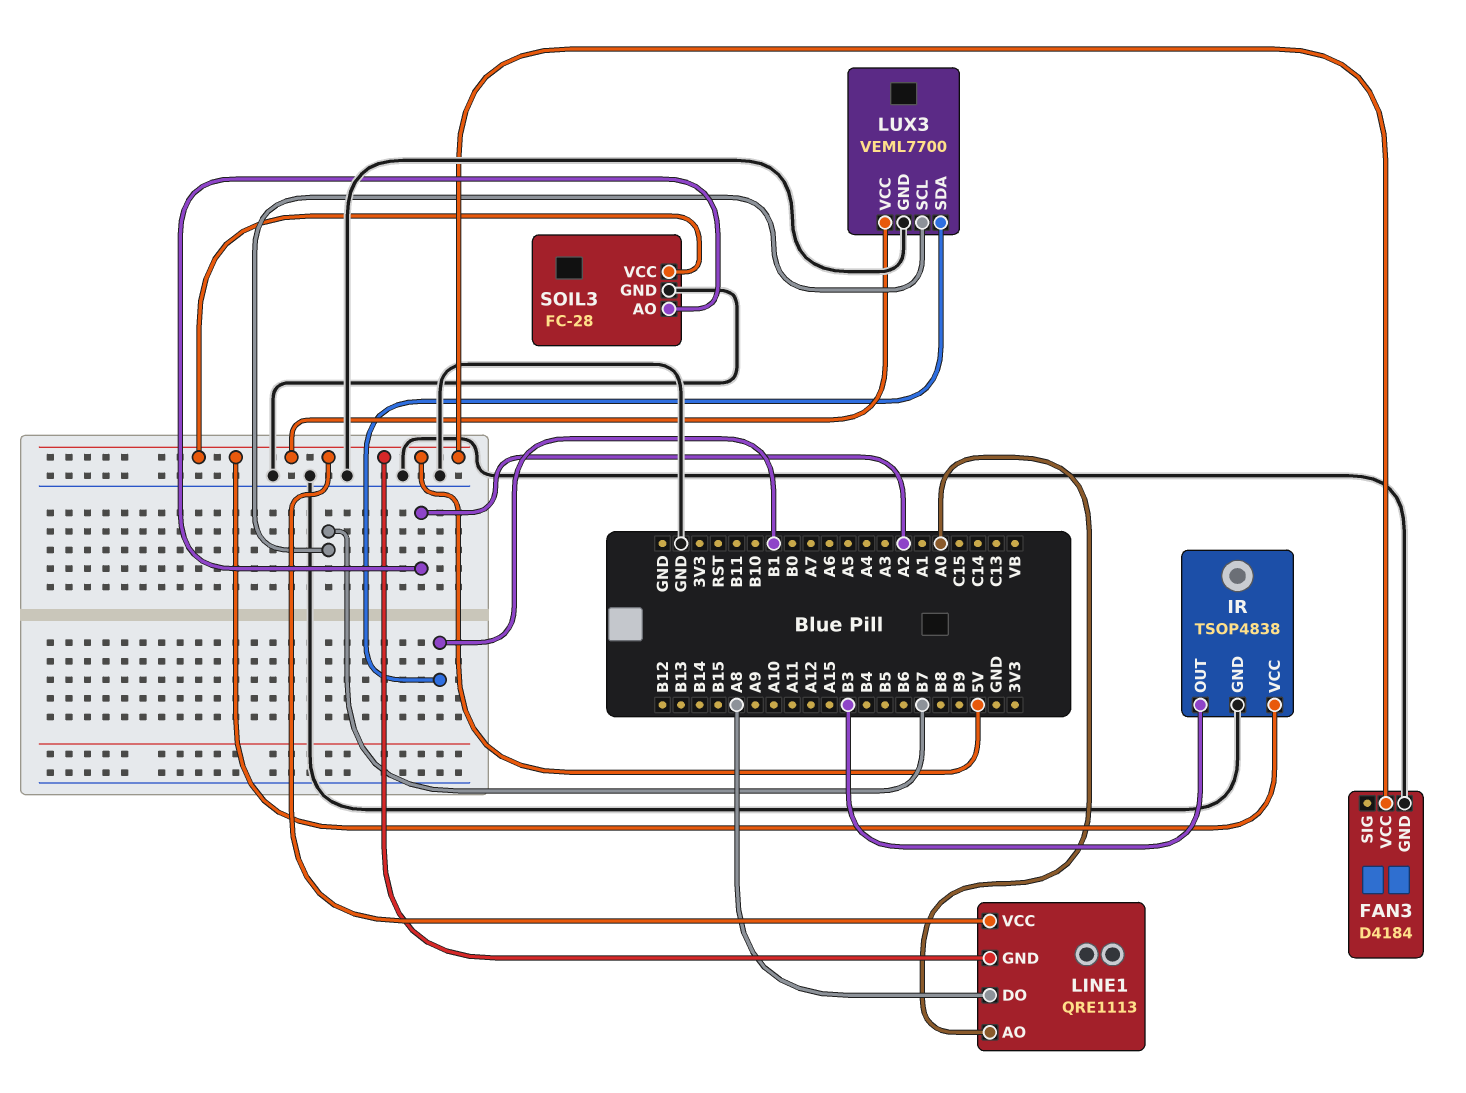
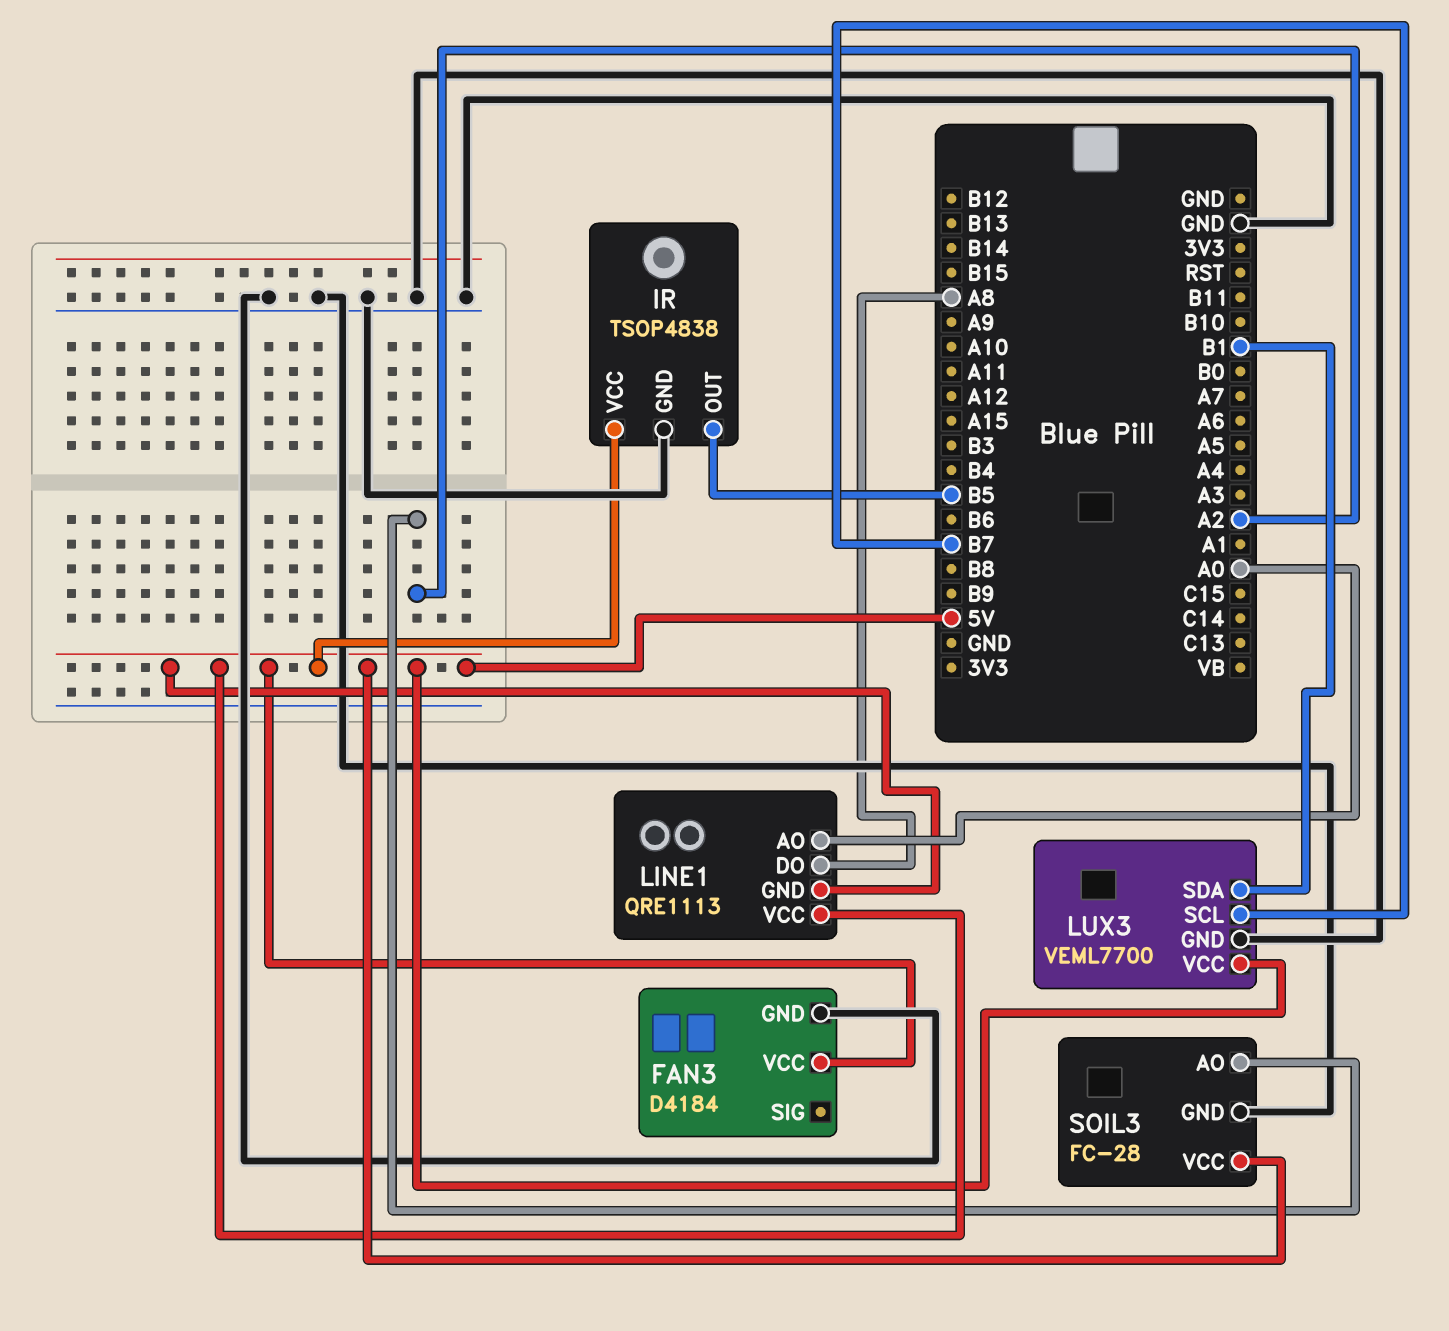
IR pin OUT: B3 -> B5

